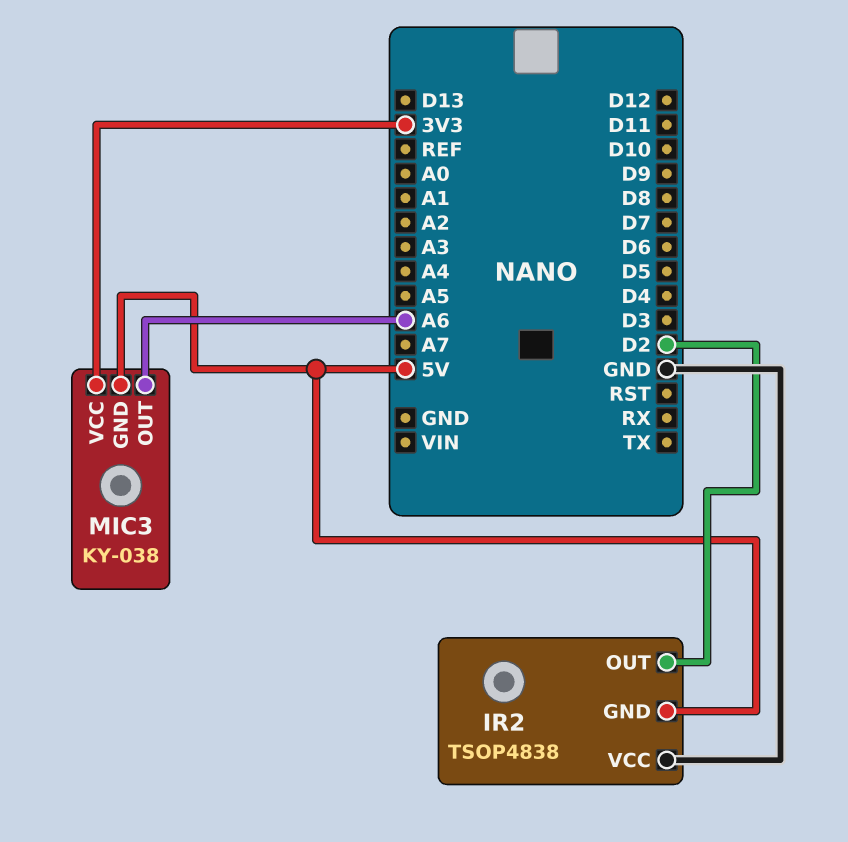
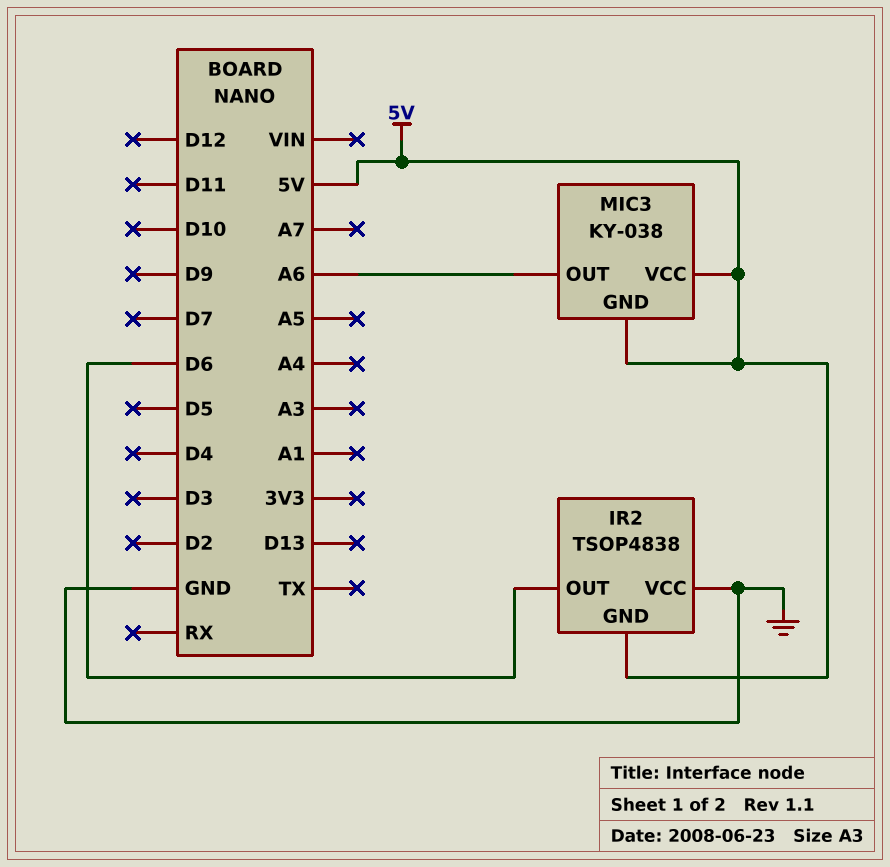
IR2 pin OUT: D2 -> D6
MIC3 pin VCC: 3V3 -> 5V

